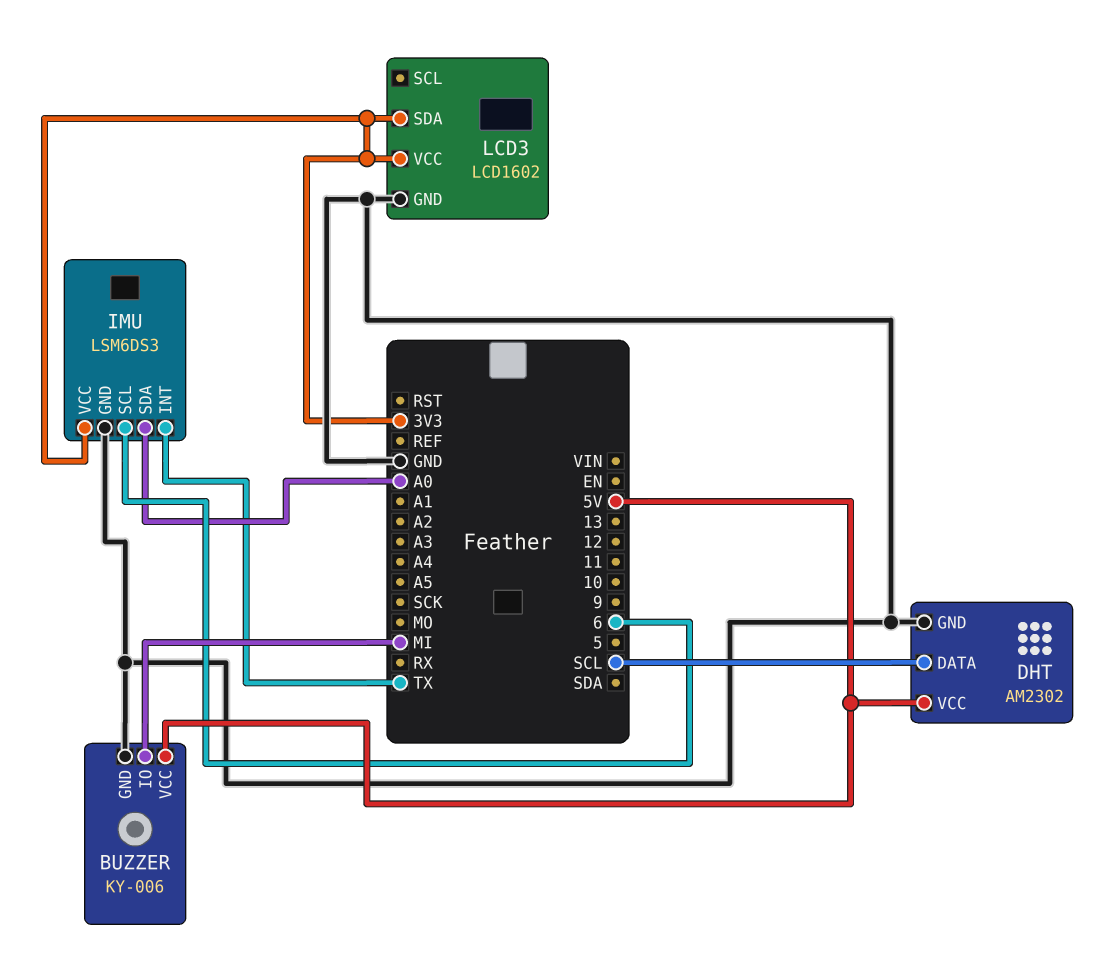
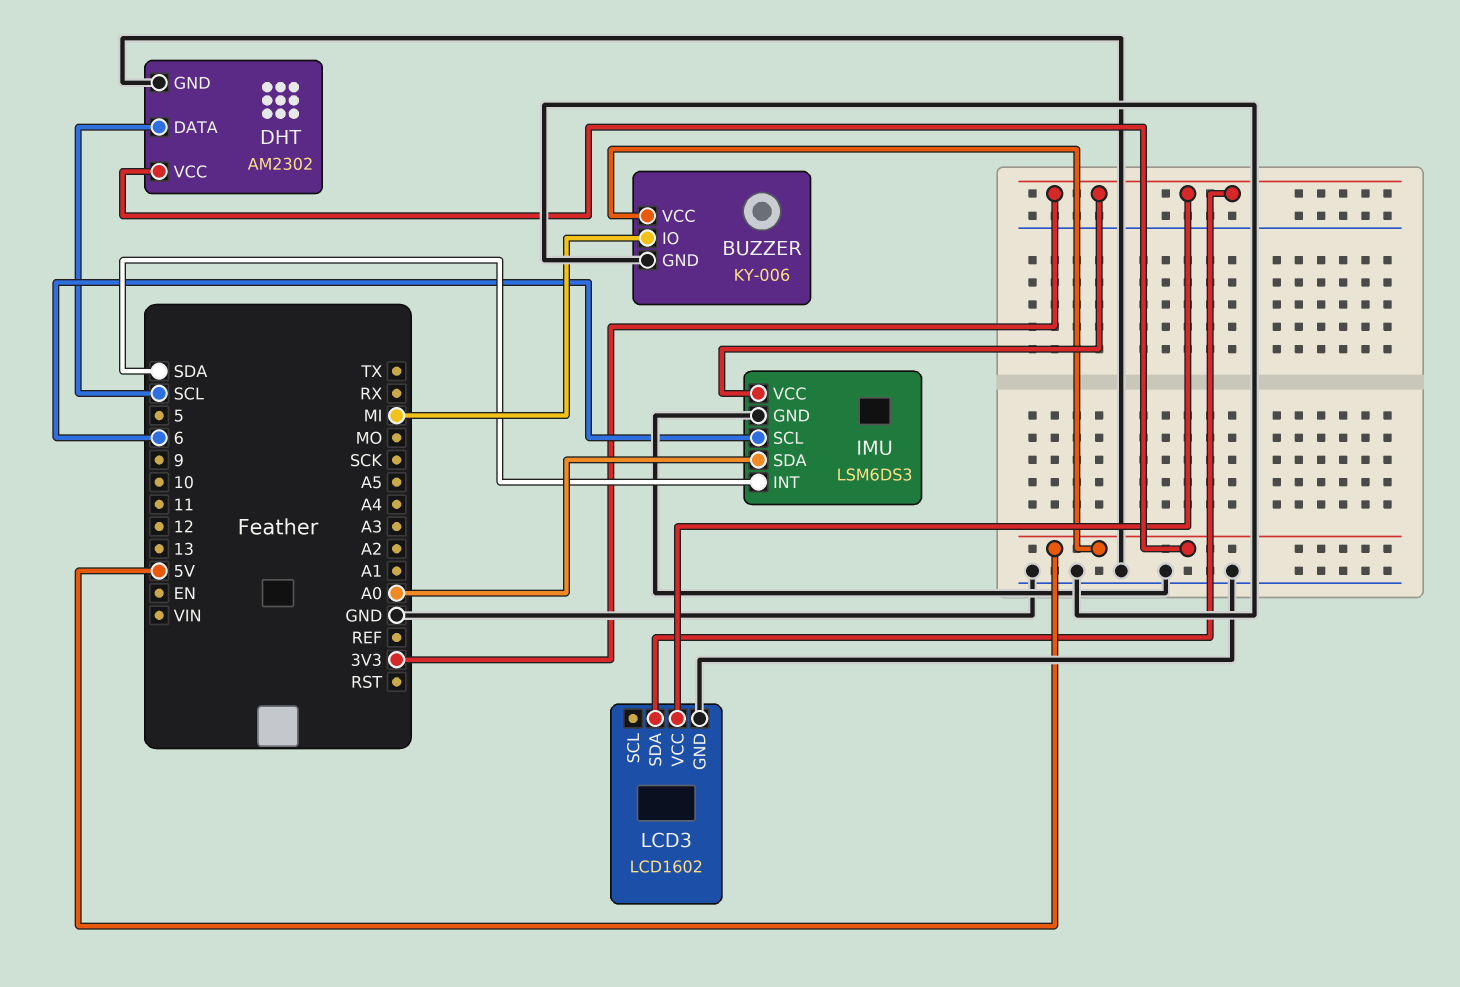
IMU pin INT: TX -> SDA

